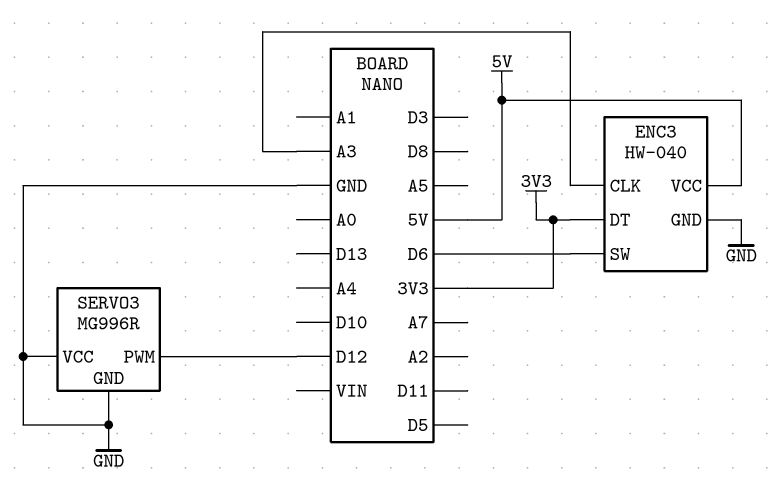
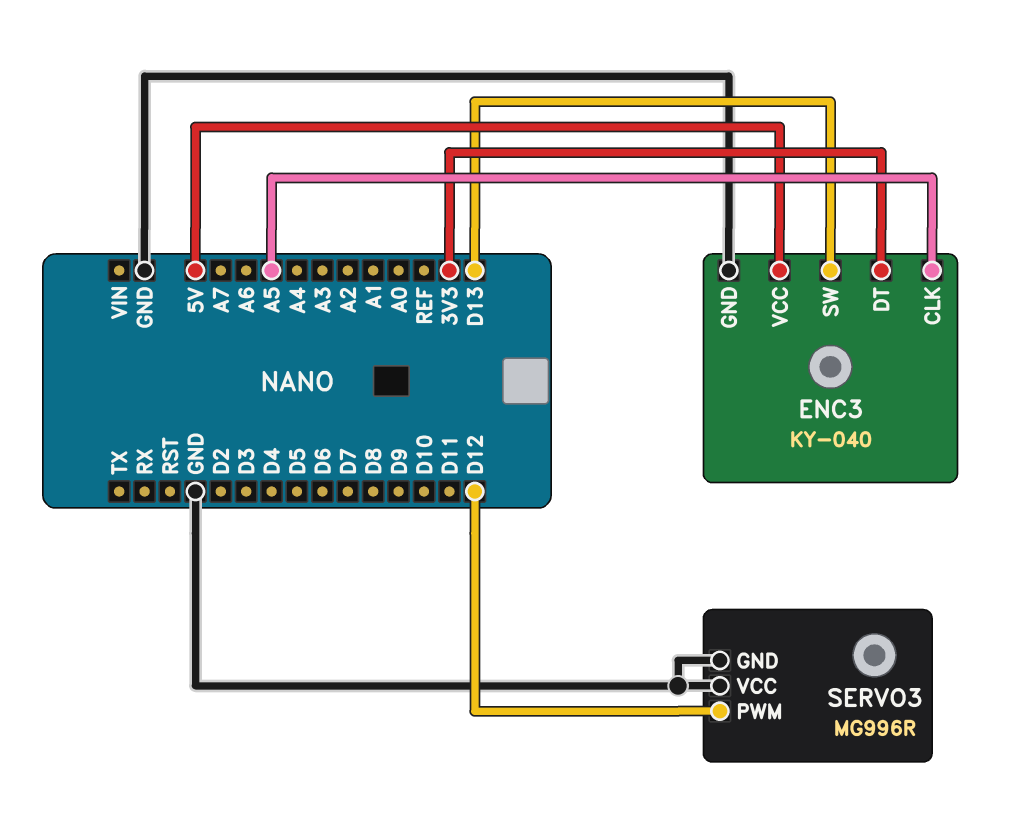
ENC3: HW-040 -> KY-040
ENC3 pin CLK: A3 -> A5
ENC3 pin SW: D6 -> D13

